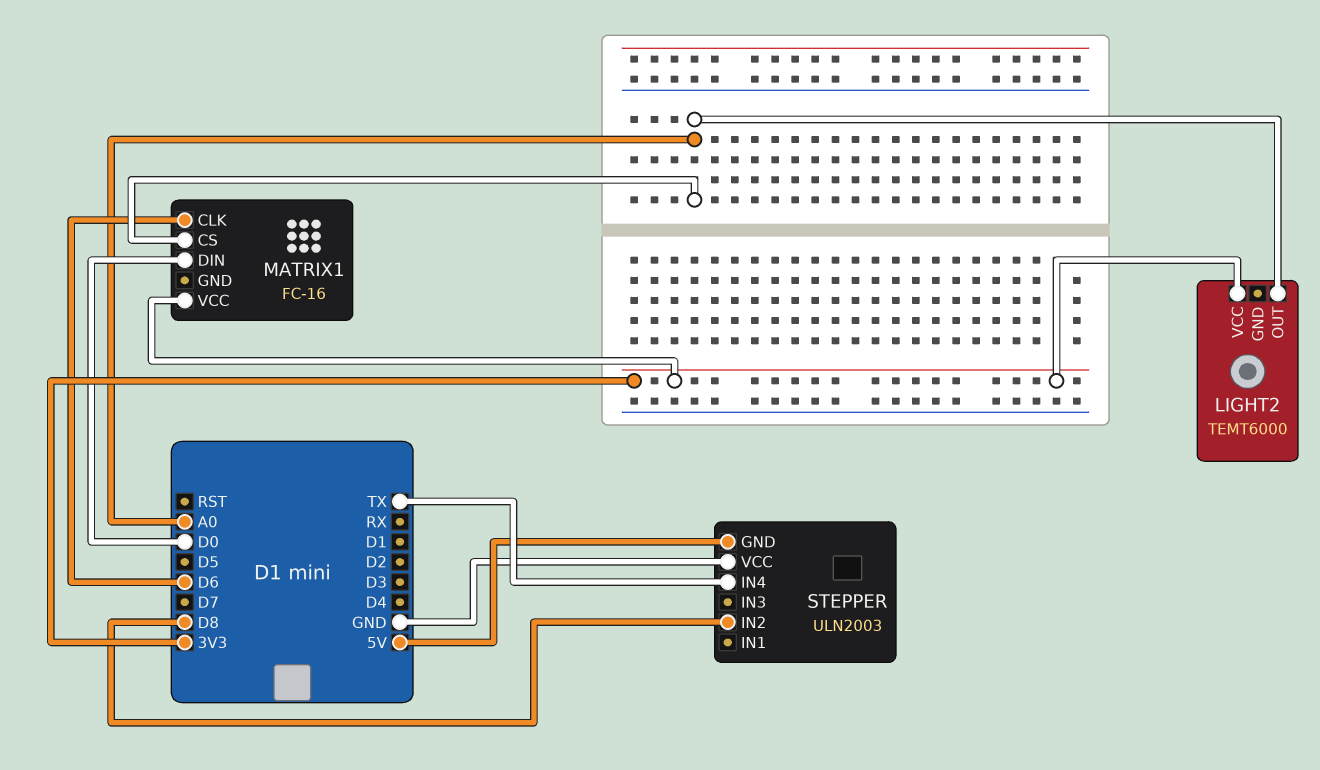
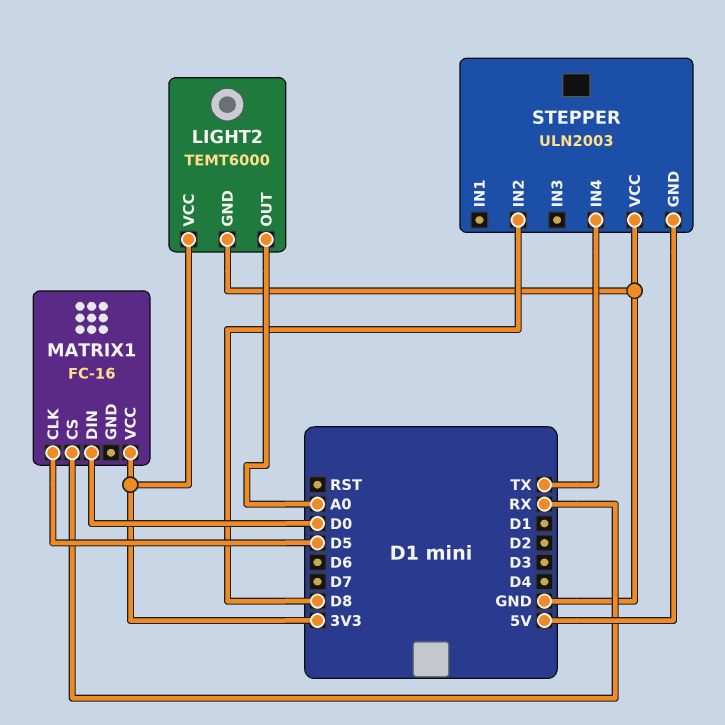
LIGHT2 pin GND: none -> GND
MATRIX1 pin CLK: D6 -> D5
MATRIX1 pin CS: A0 -> RX

